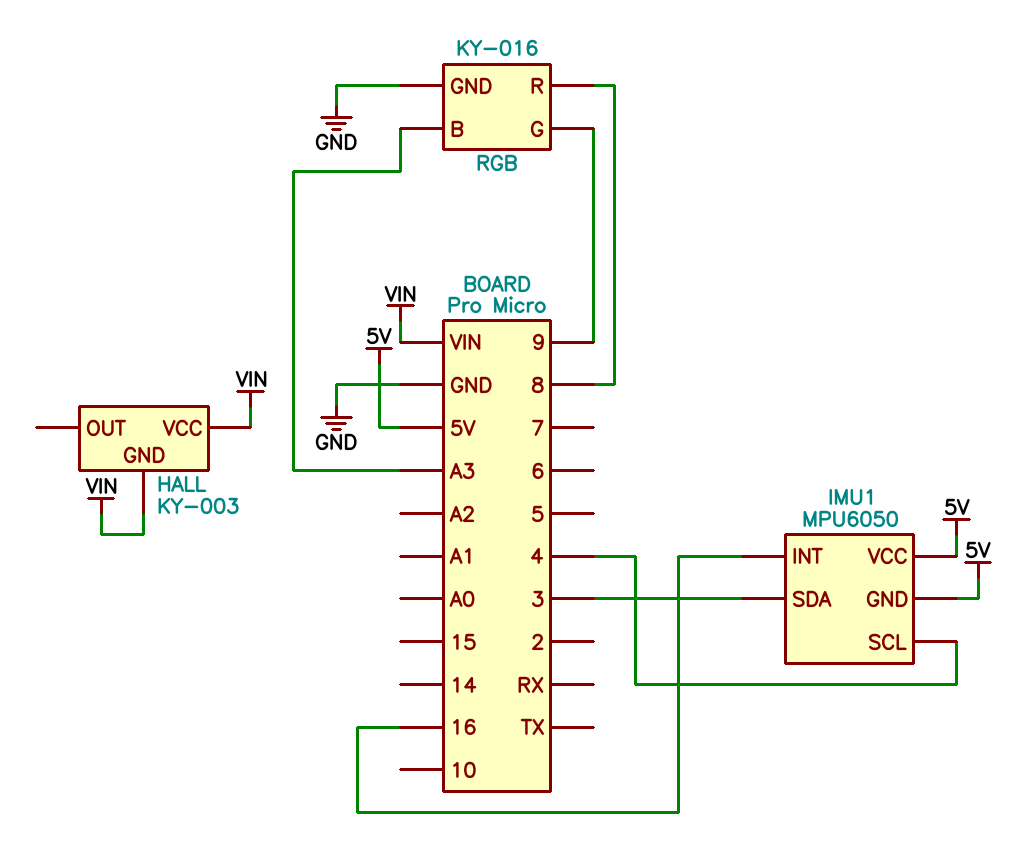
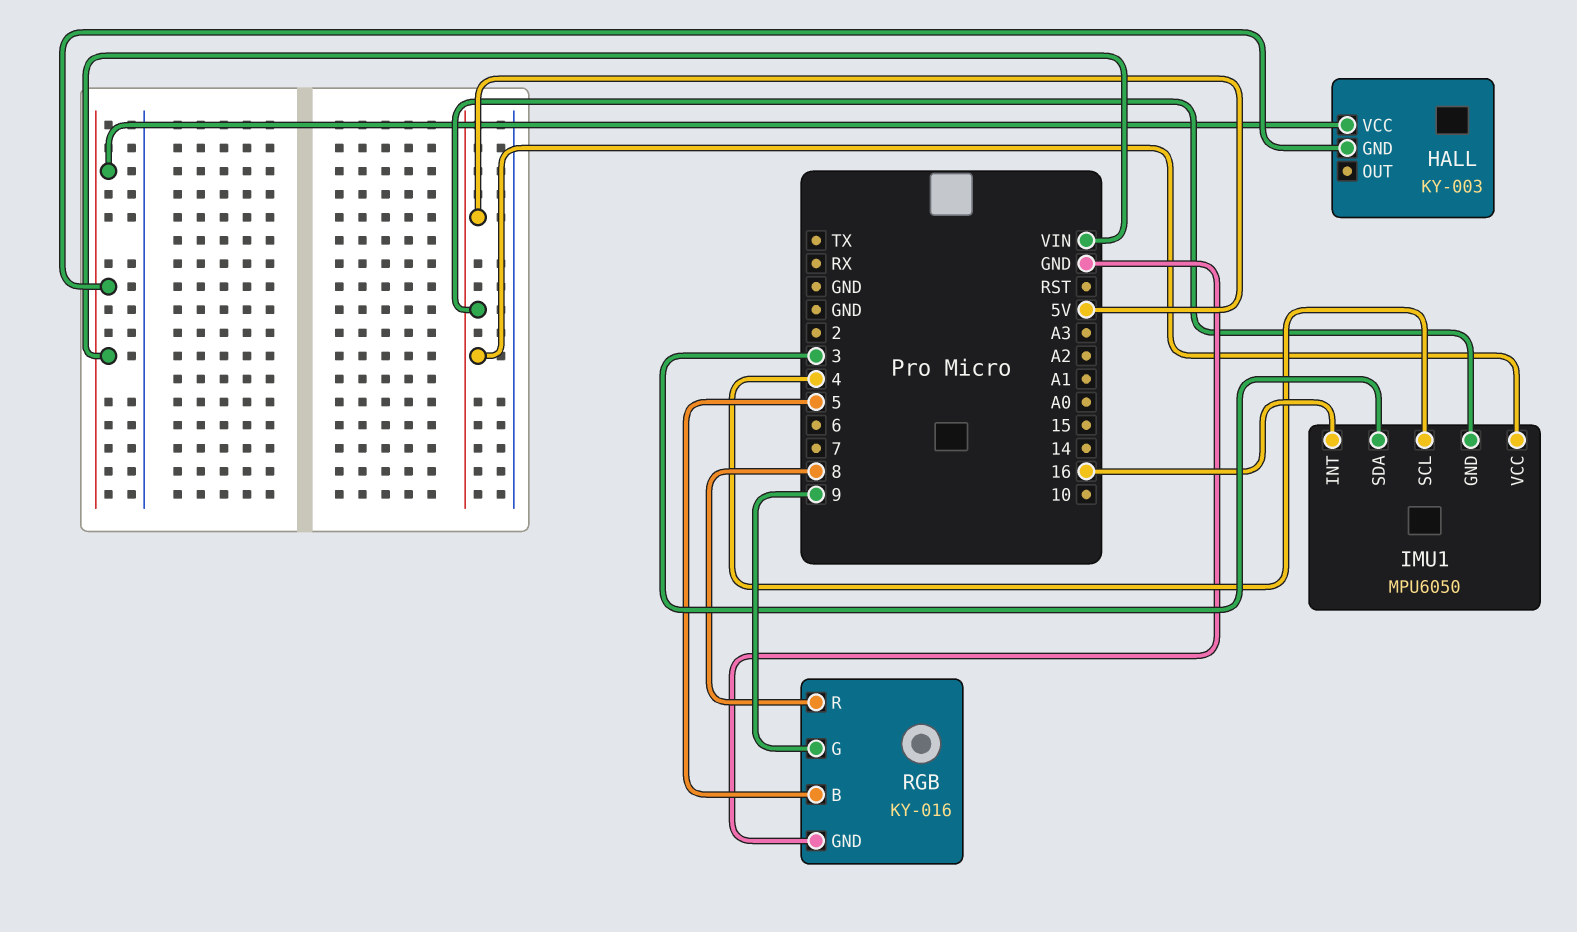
RGB pin B: A3 -> 5

